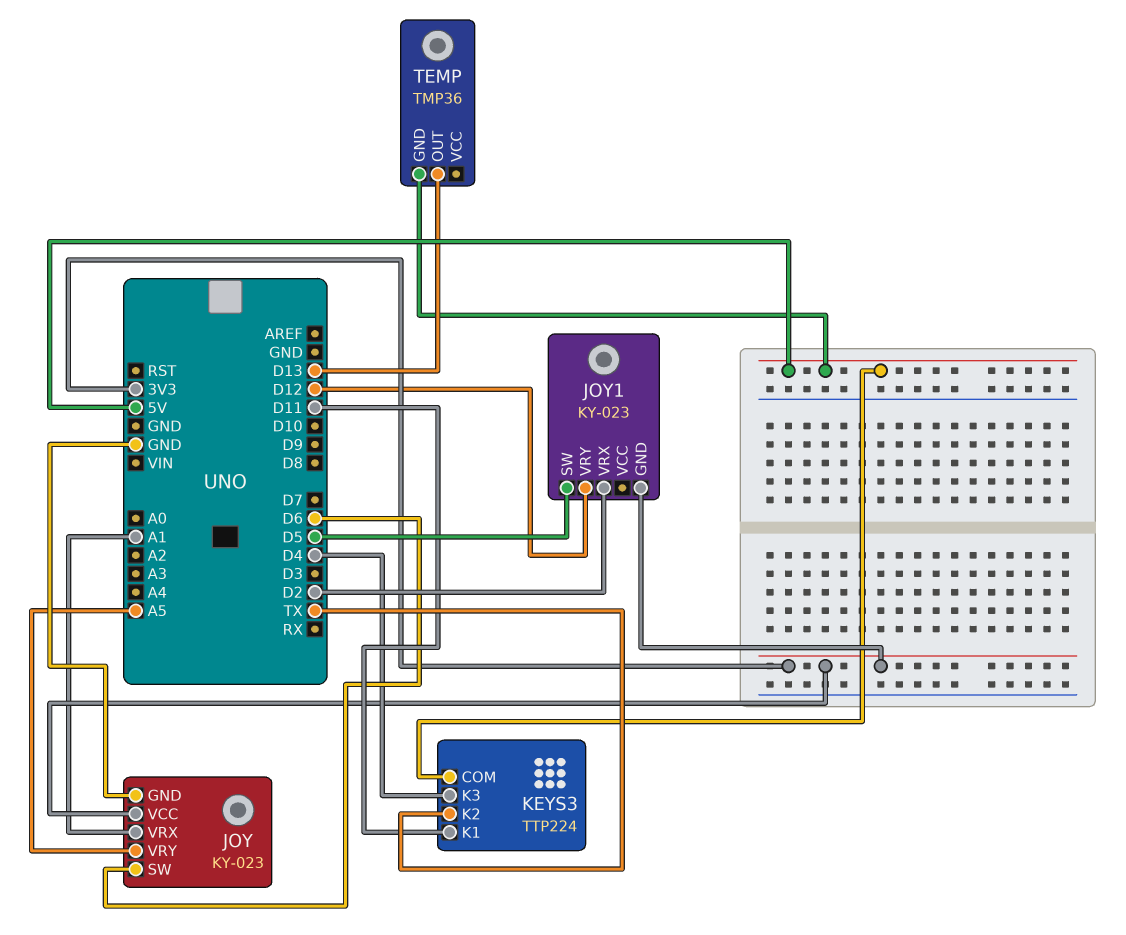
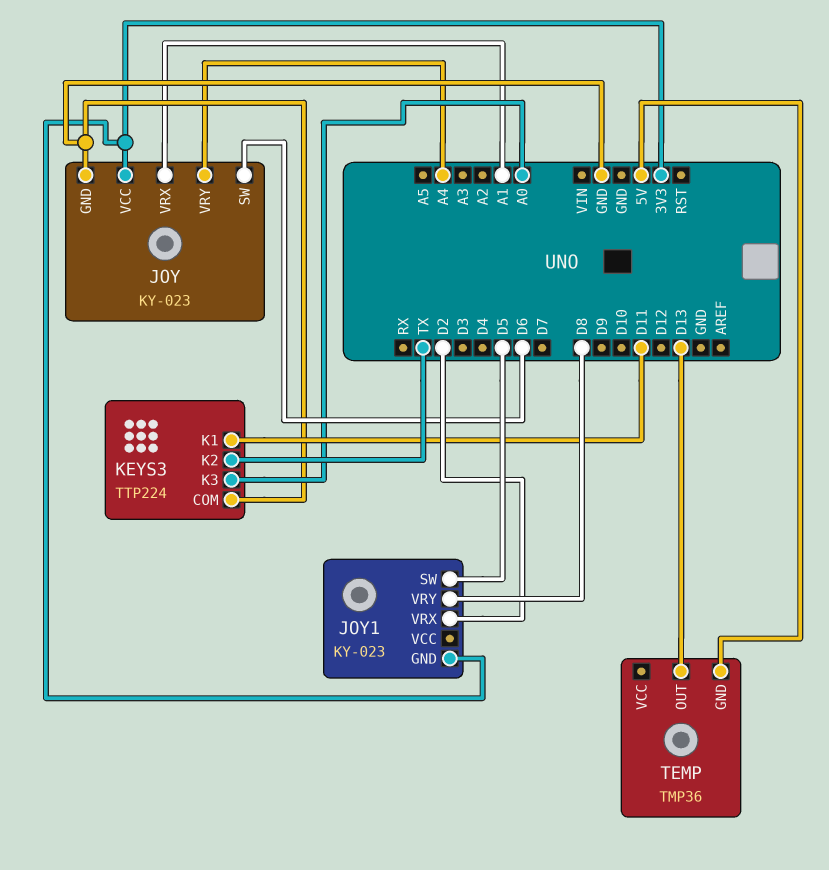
JOY pin VRY: A5 -> A4
JOY1 pin VRY: D12 -> D8
KEYS3 pin COM: 5V -> GND
KEYS3 pin K3: D4 -> A0

